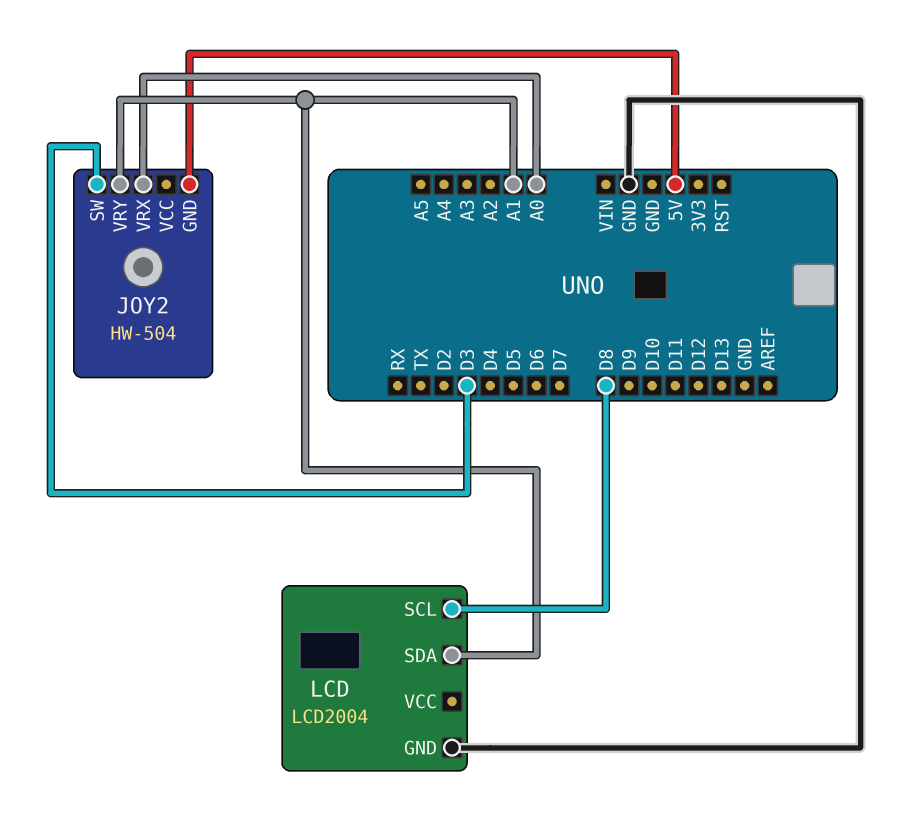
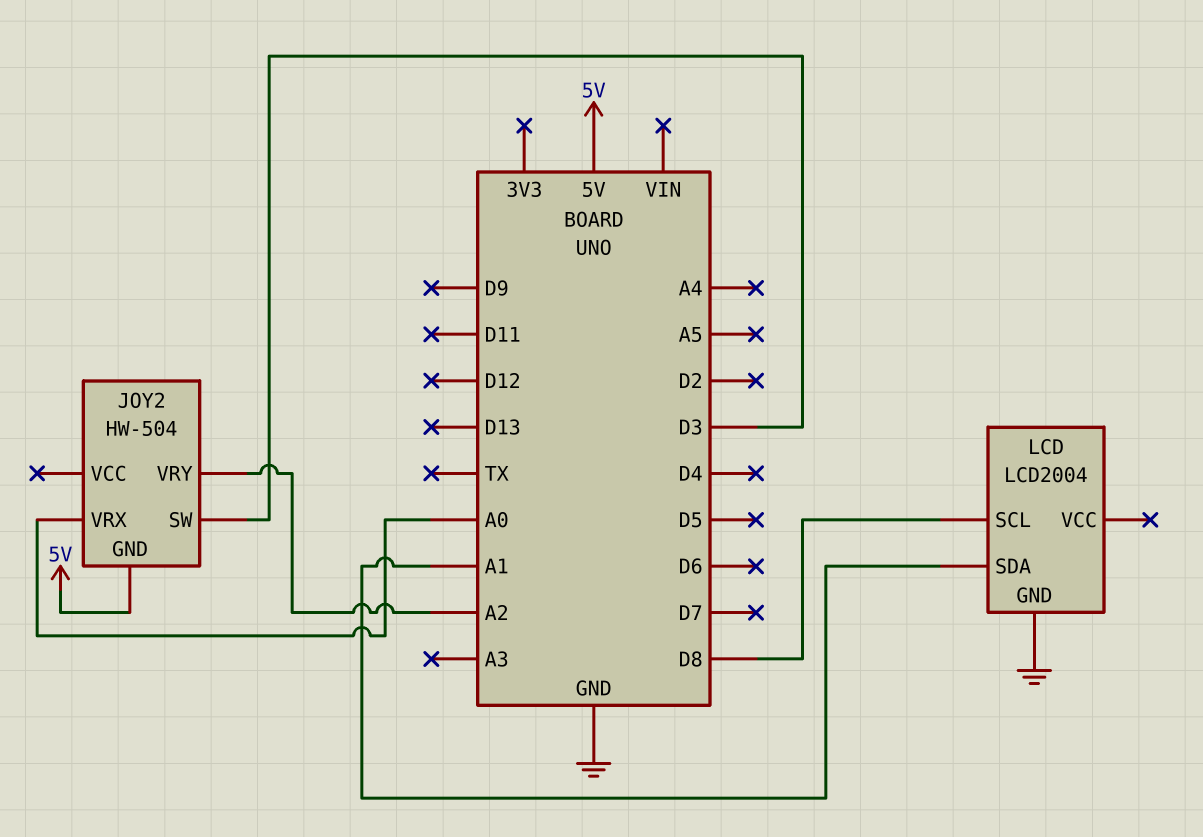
JOY2 pin VRY: A1 -> A2

